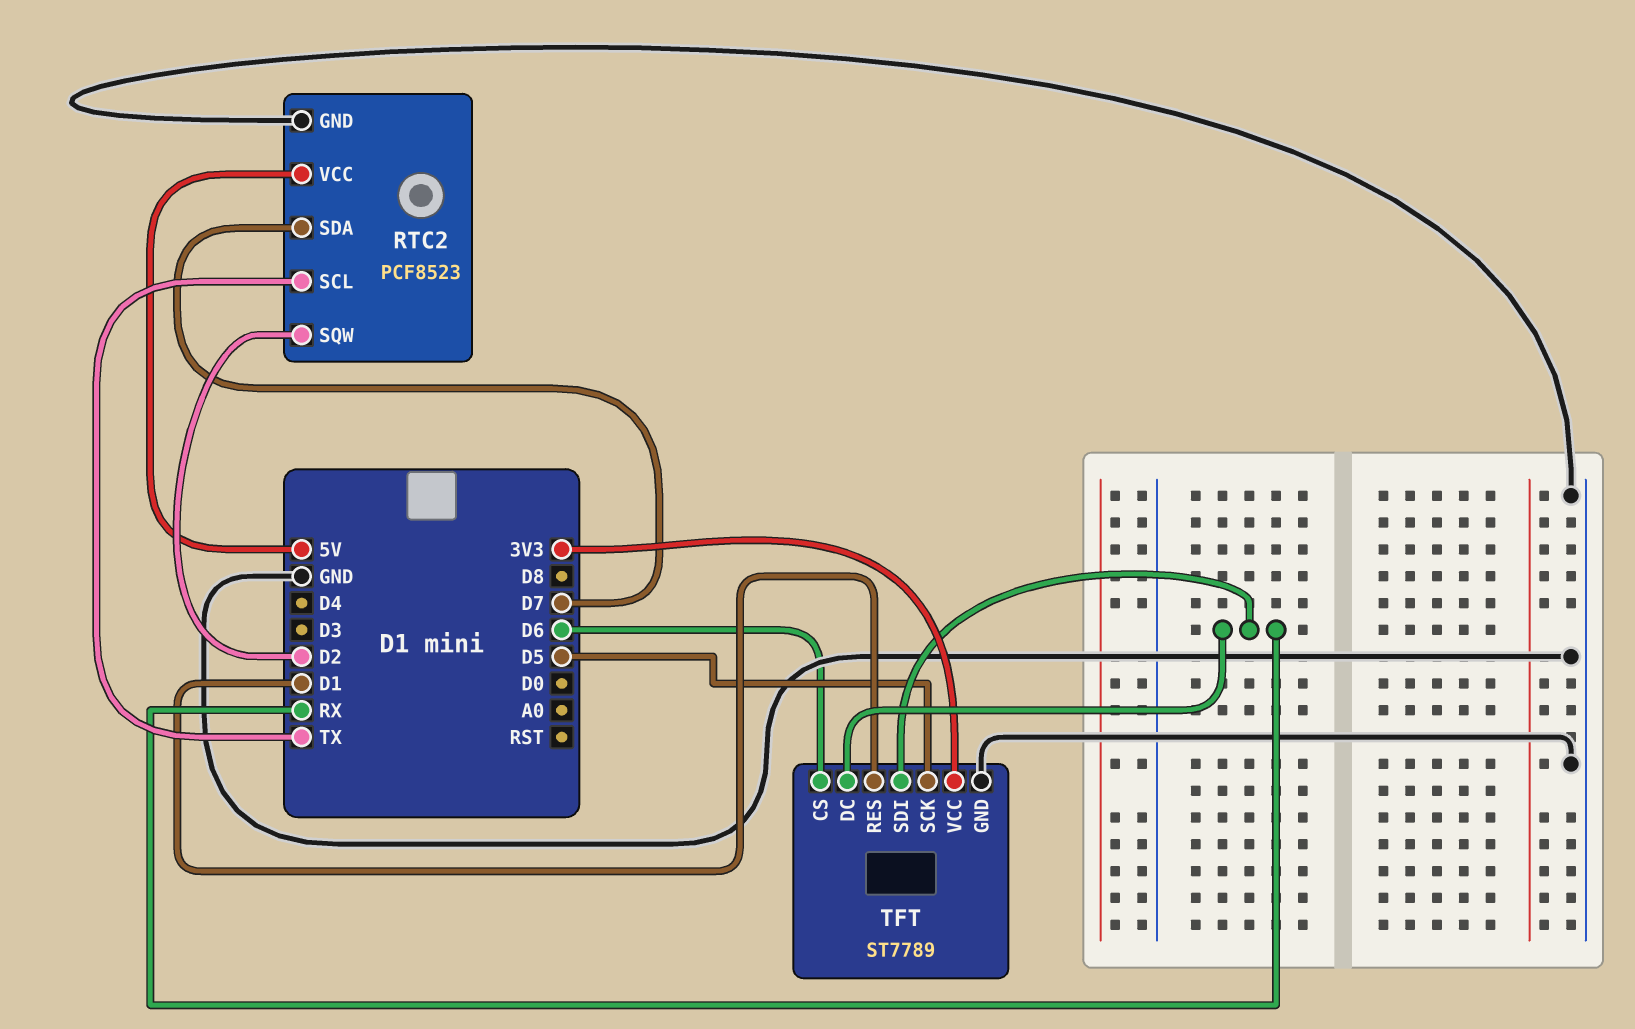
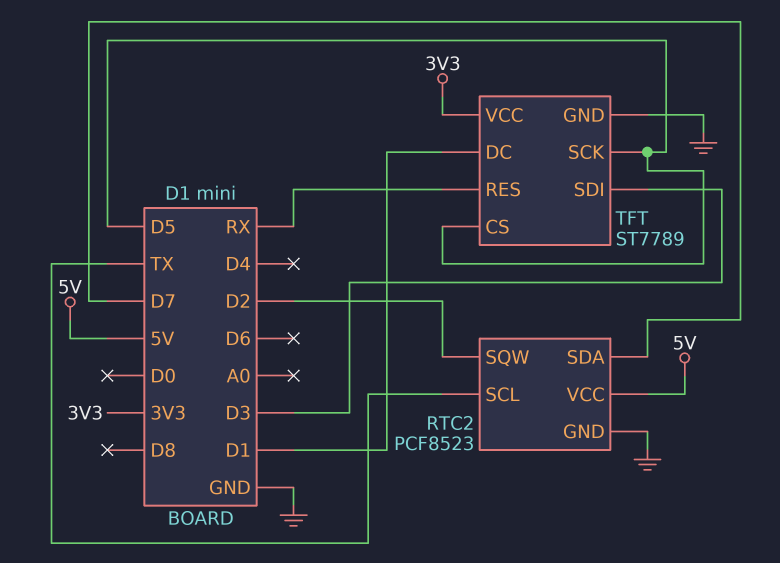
TFT pin CS: D6 -> D5
TFT pin DC: RX -> D1
TFT pin RES: D1 -> RX
TFT pin SDI: RX -> D3

